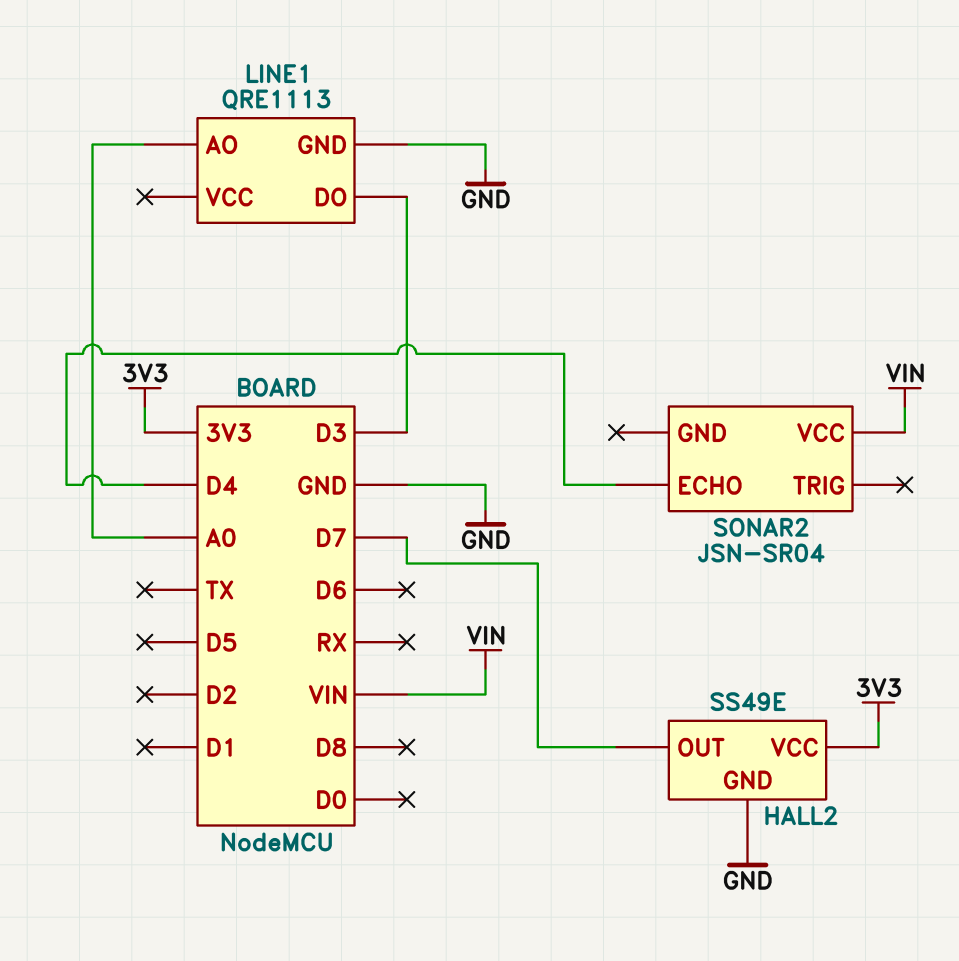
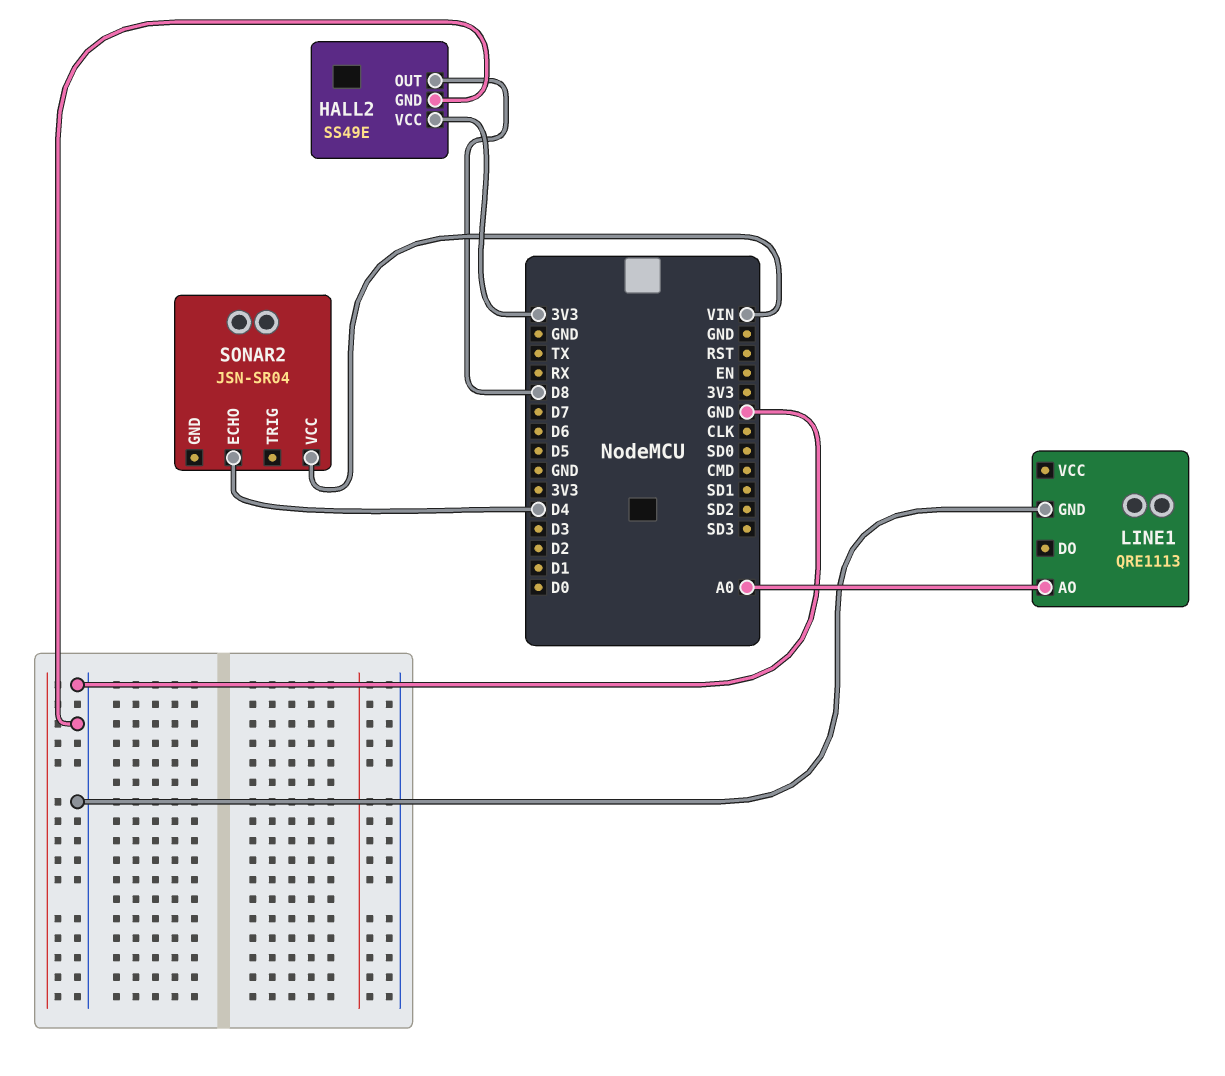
HALL2 pin OUT: D7 -> D8
LINE1 pin DO: D3 -> none

